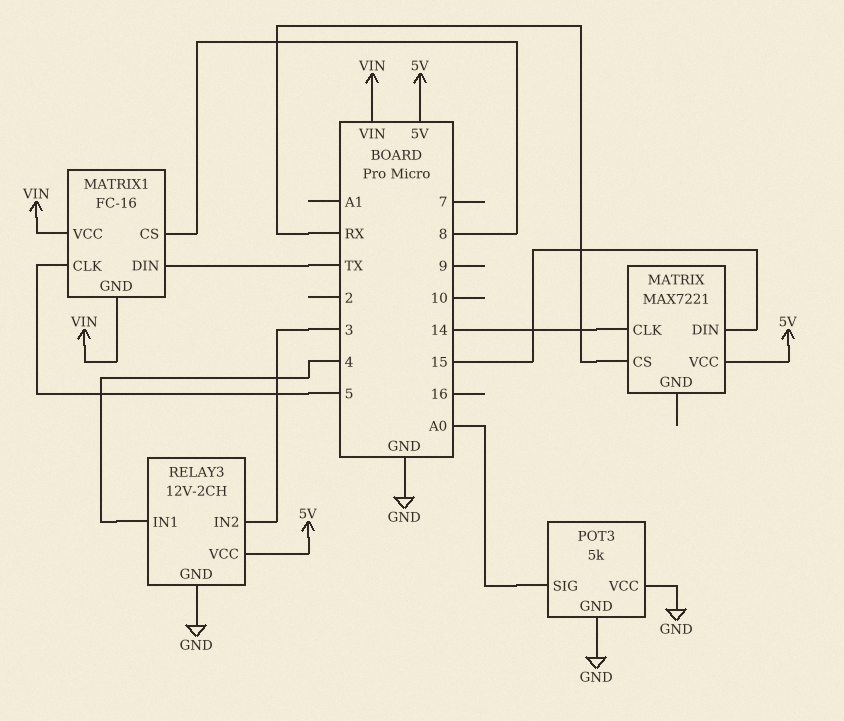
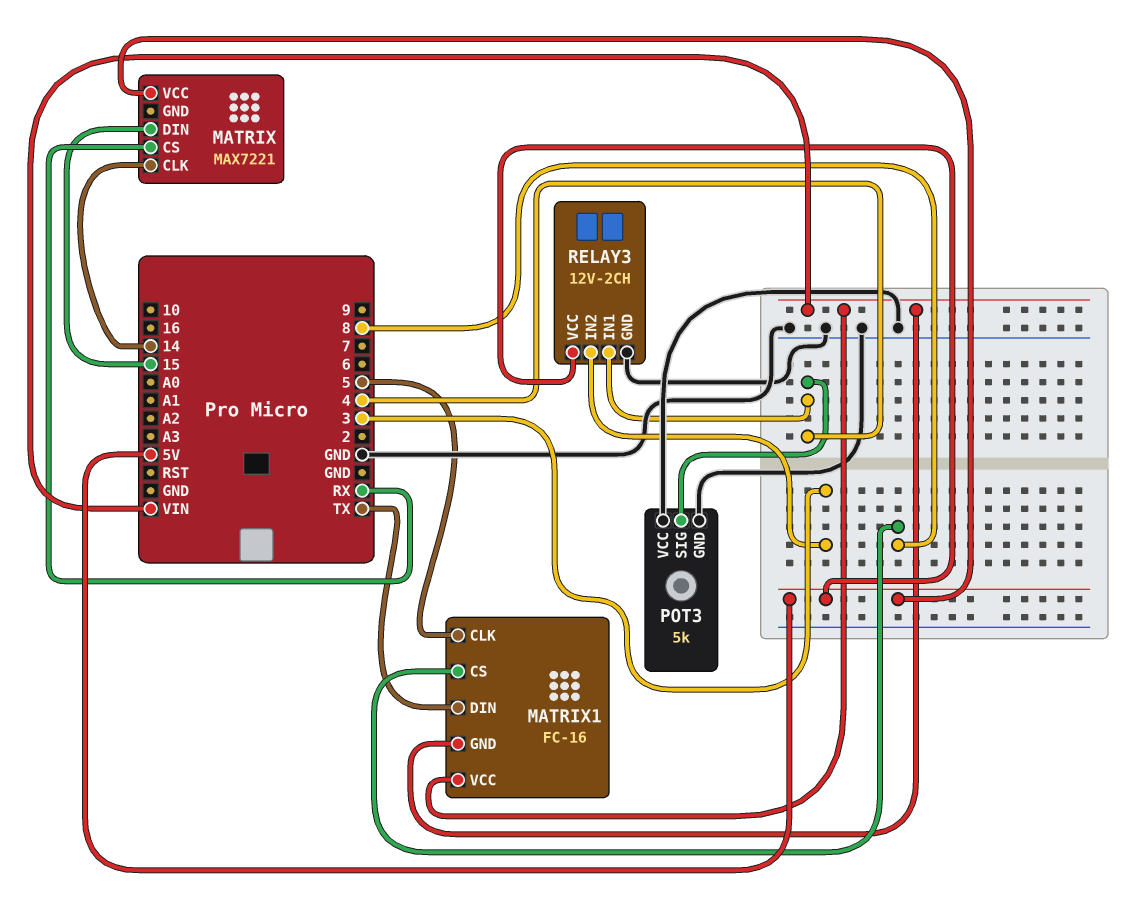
POT3 pin SIG: A0 -> 4

